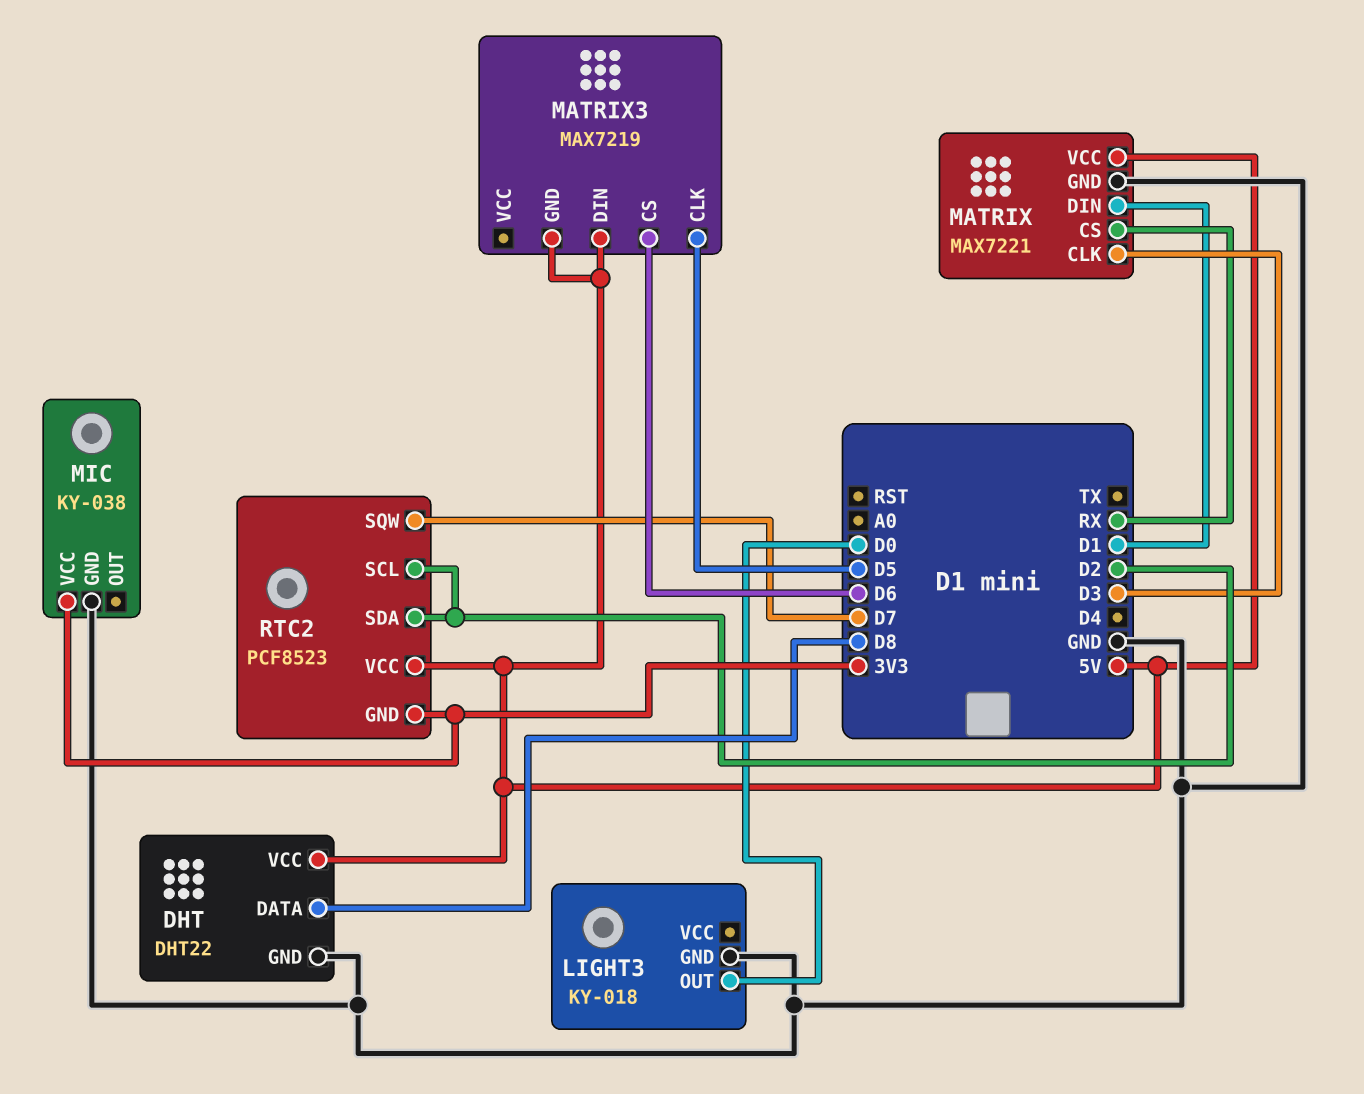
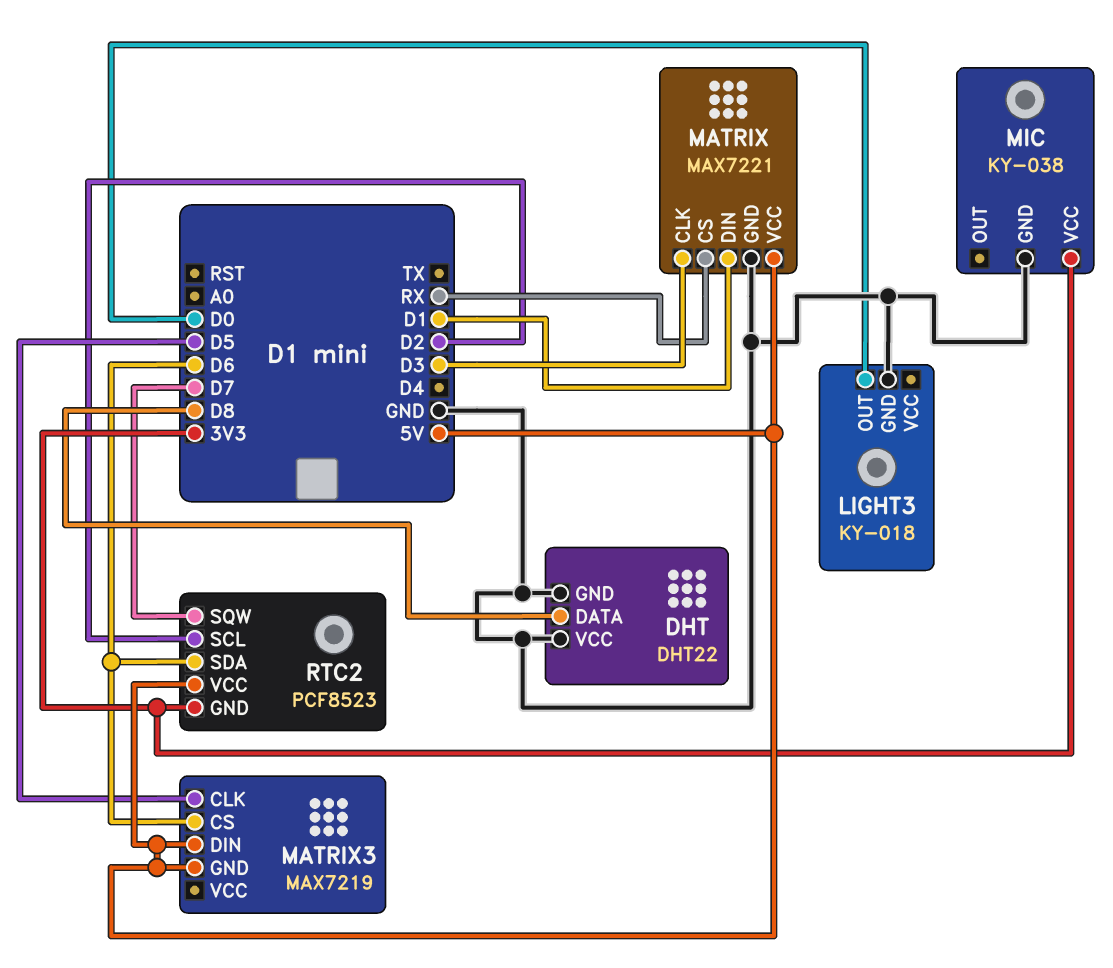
DHT pin VCC: 5V -> GND
RTC2 pin SDA: D2 -> D6

